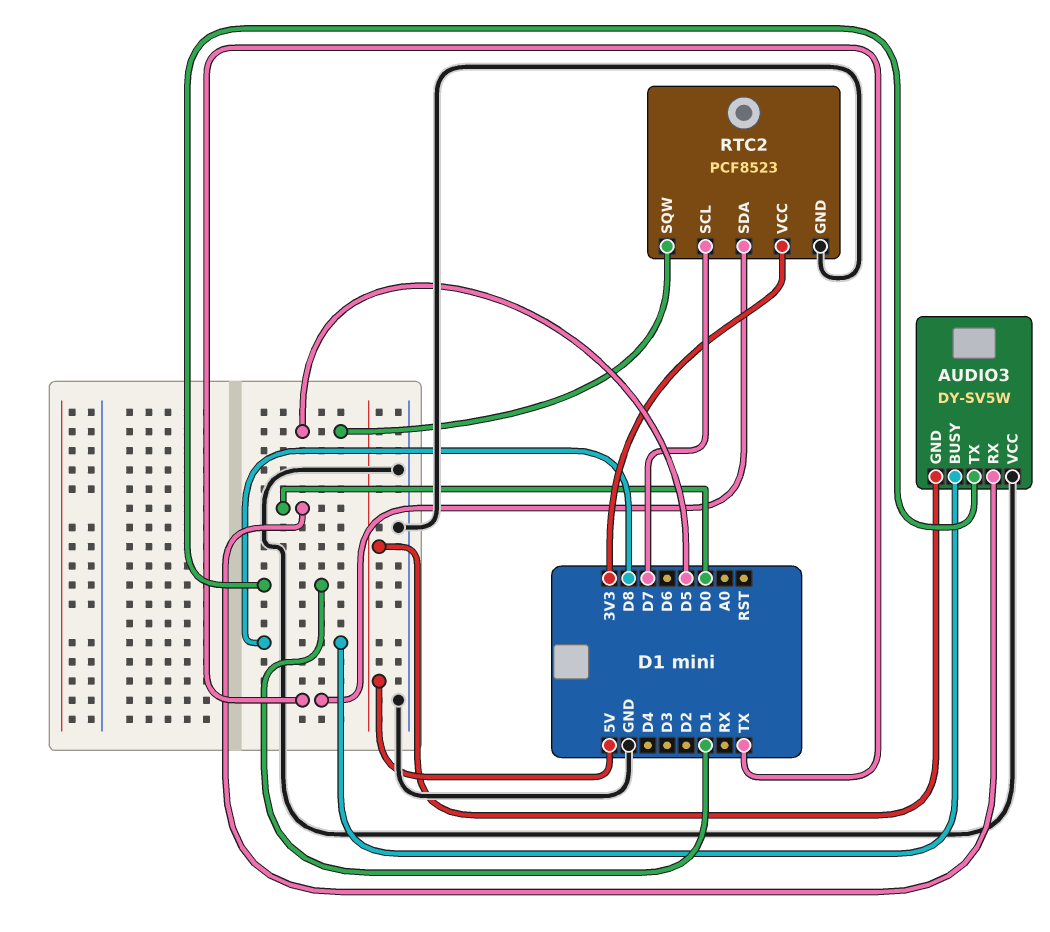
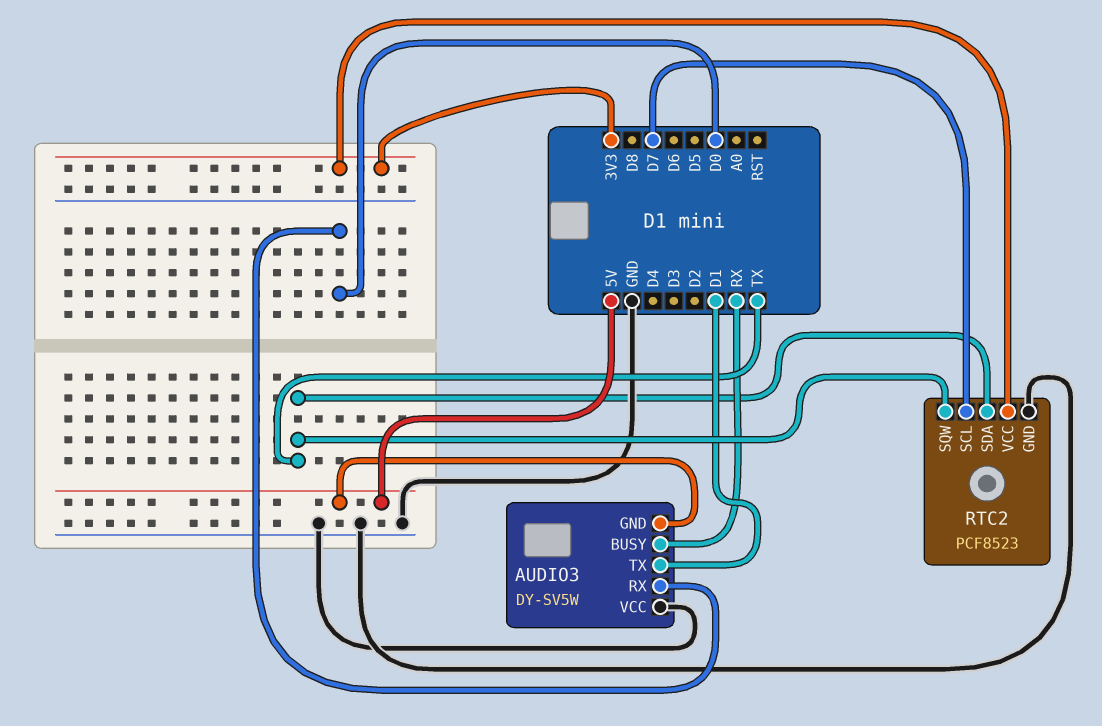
AUDIO3 pin BUSY: D8 -> RX
RTC2 pin SQW: D5 -> TX

